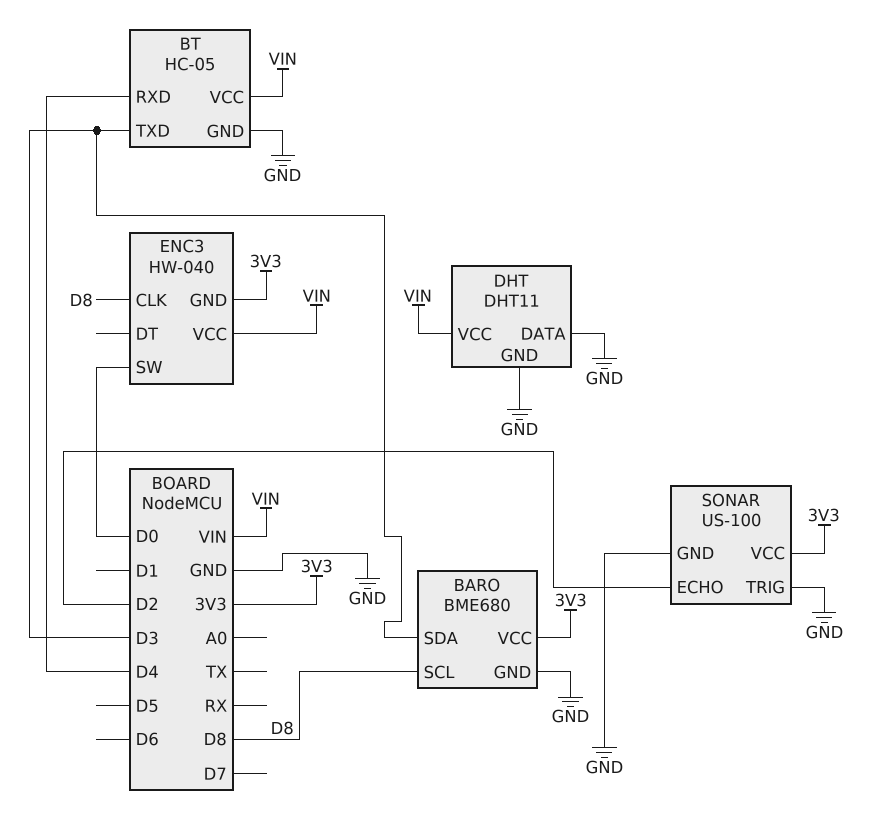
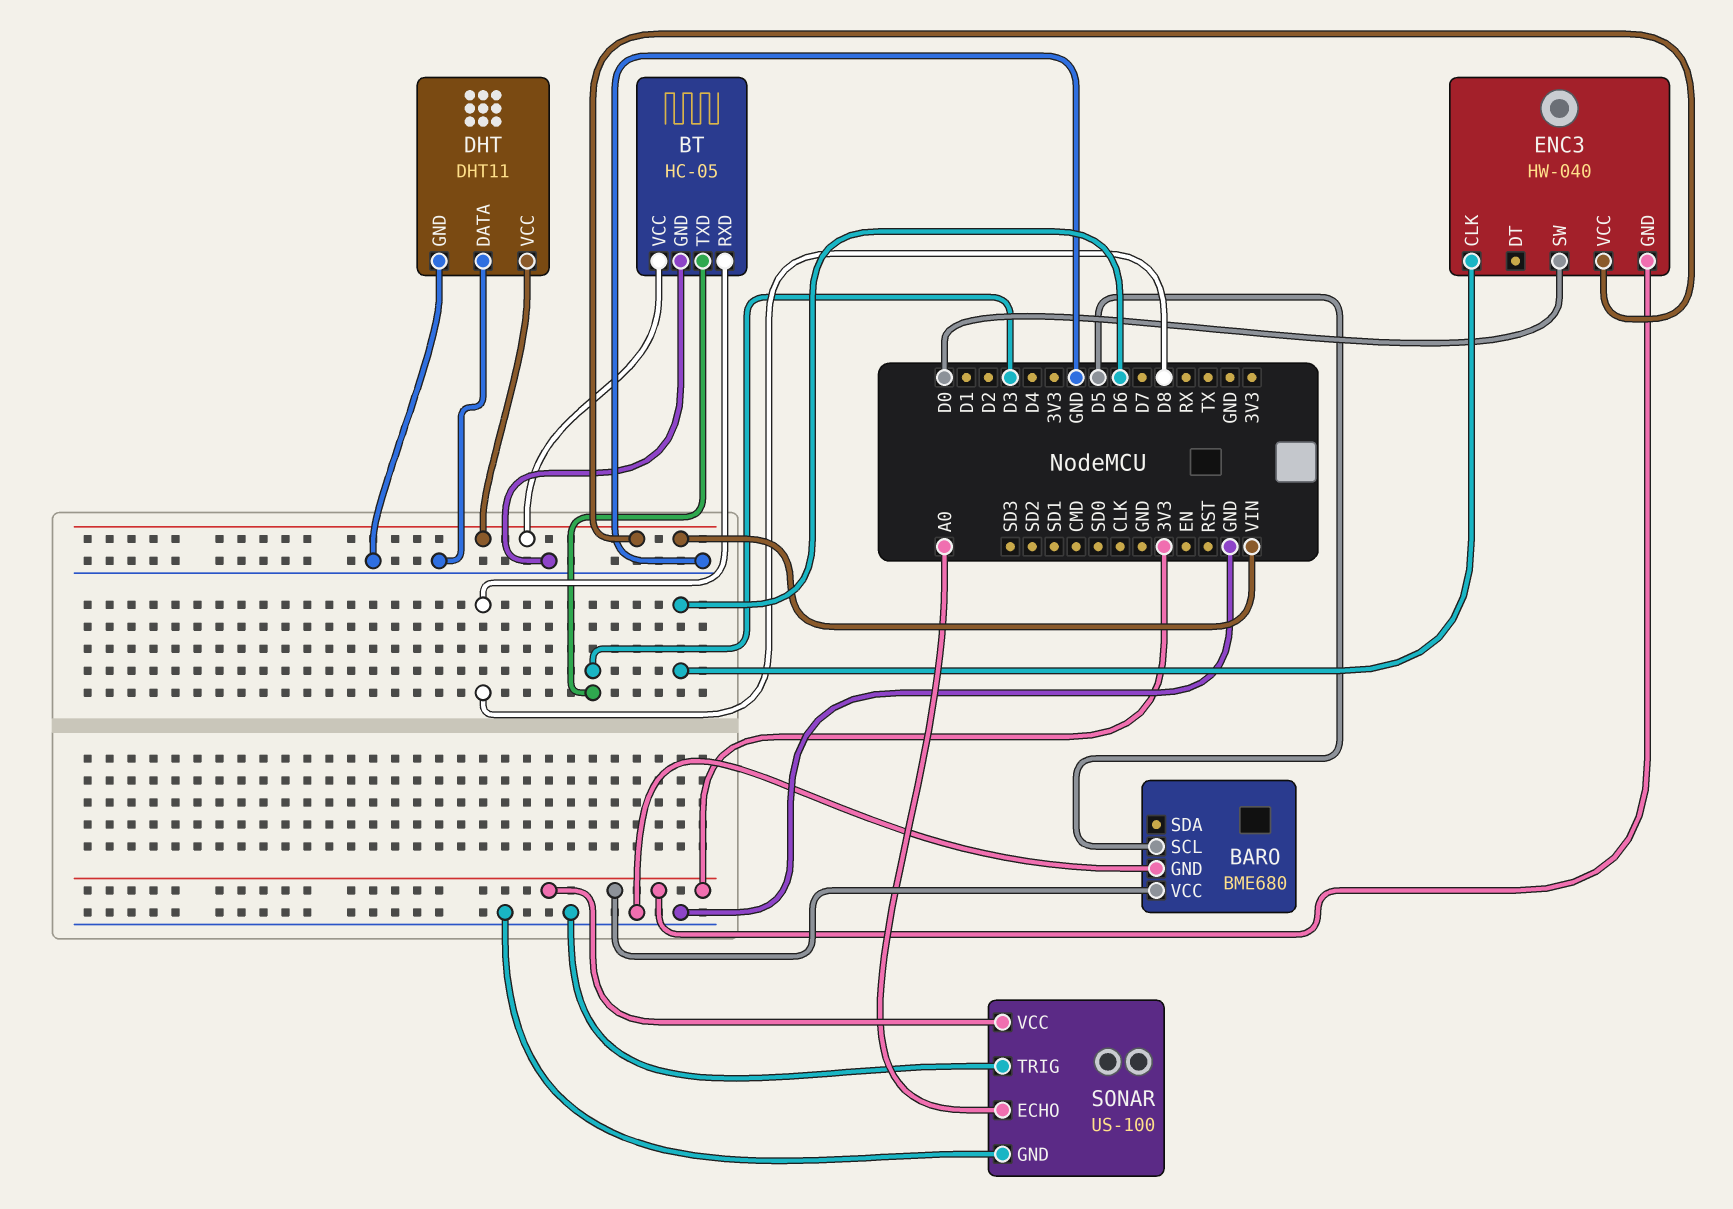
BARO pin SCL: D8 -> D5
BARO pin SDA: D3 -> none
BT pin RXD: D4 -> D8
ENC3 pin CLK: D8 -> D6
SONAR pin ECHO: D2 -> A0

